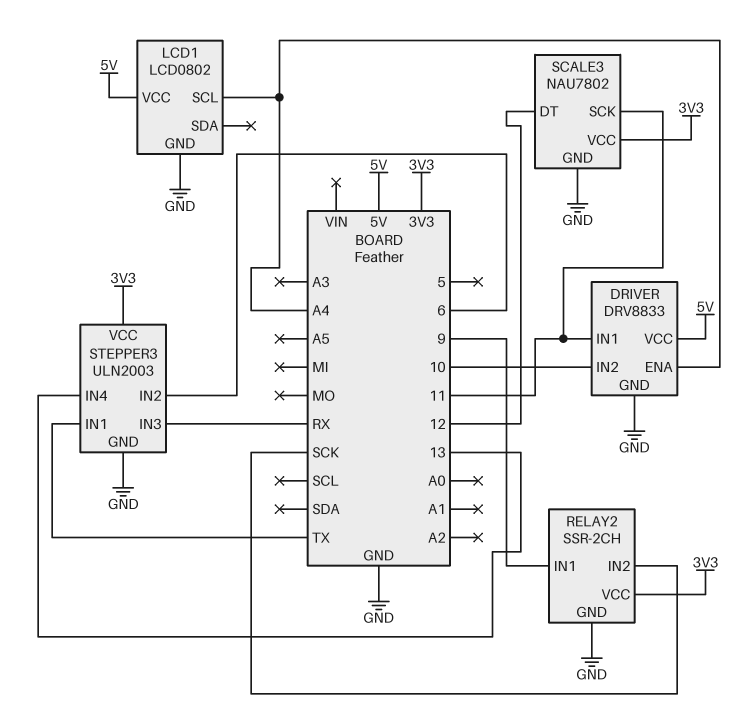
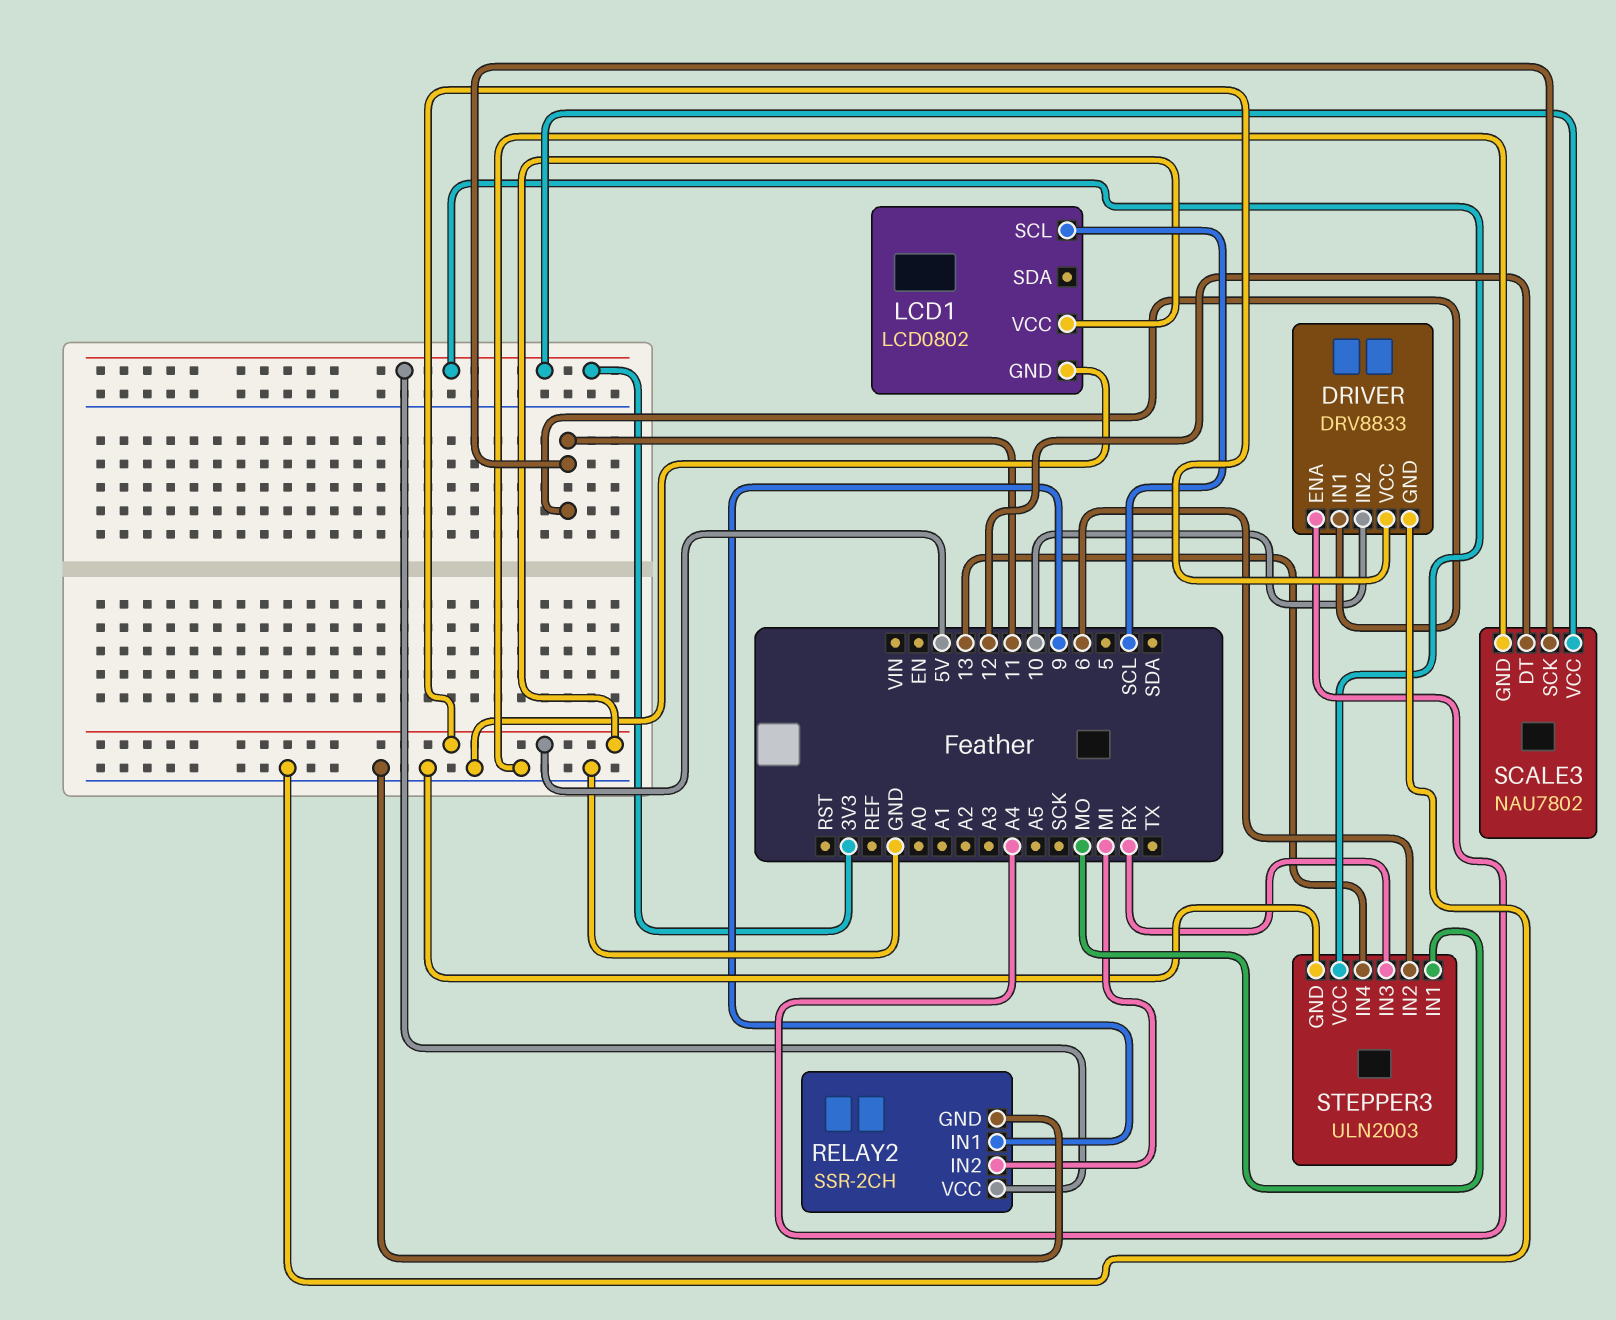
LCD1 pin SCL: A4 -> SCL
RELAY2 pin IN2: SCK -> MI
STEPPER3 pin IN1: TX -> MO

